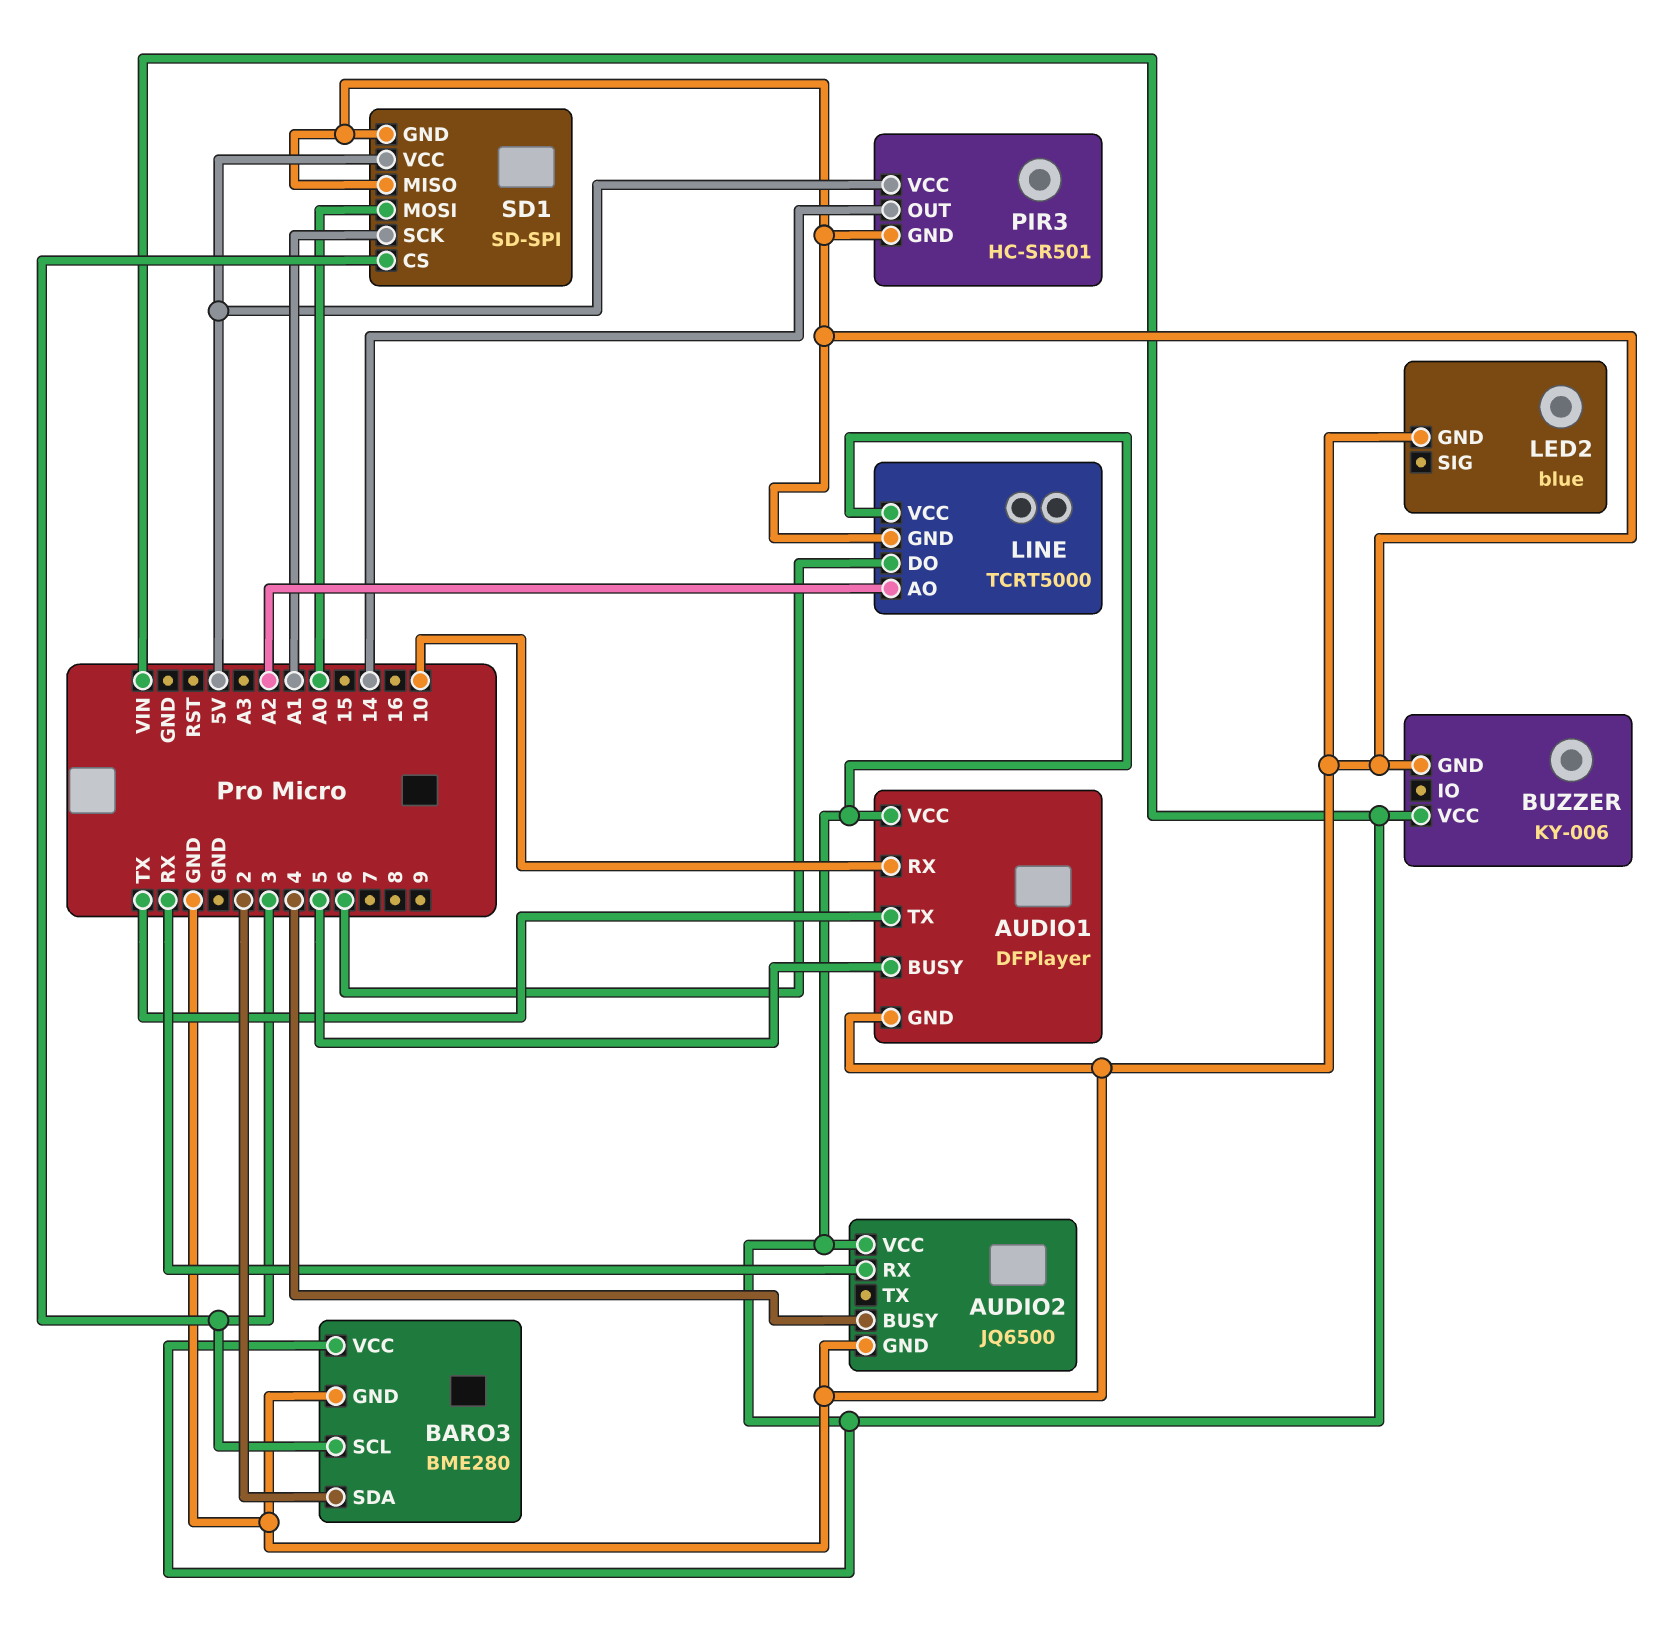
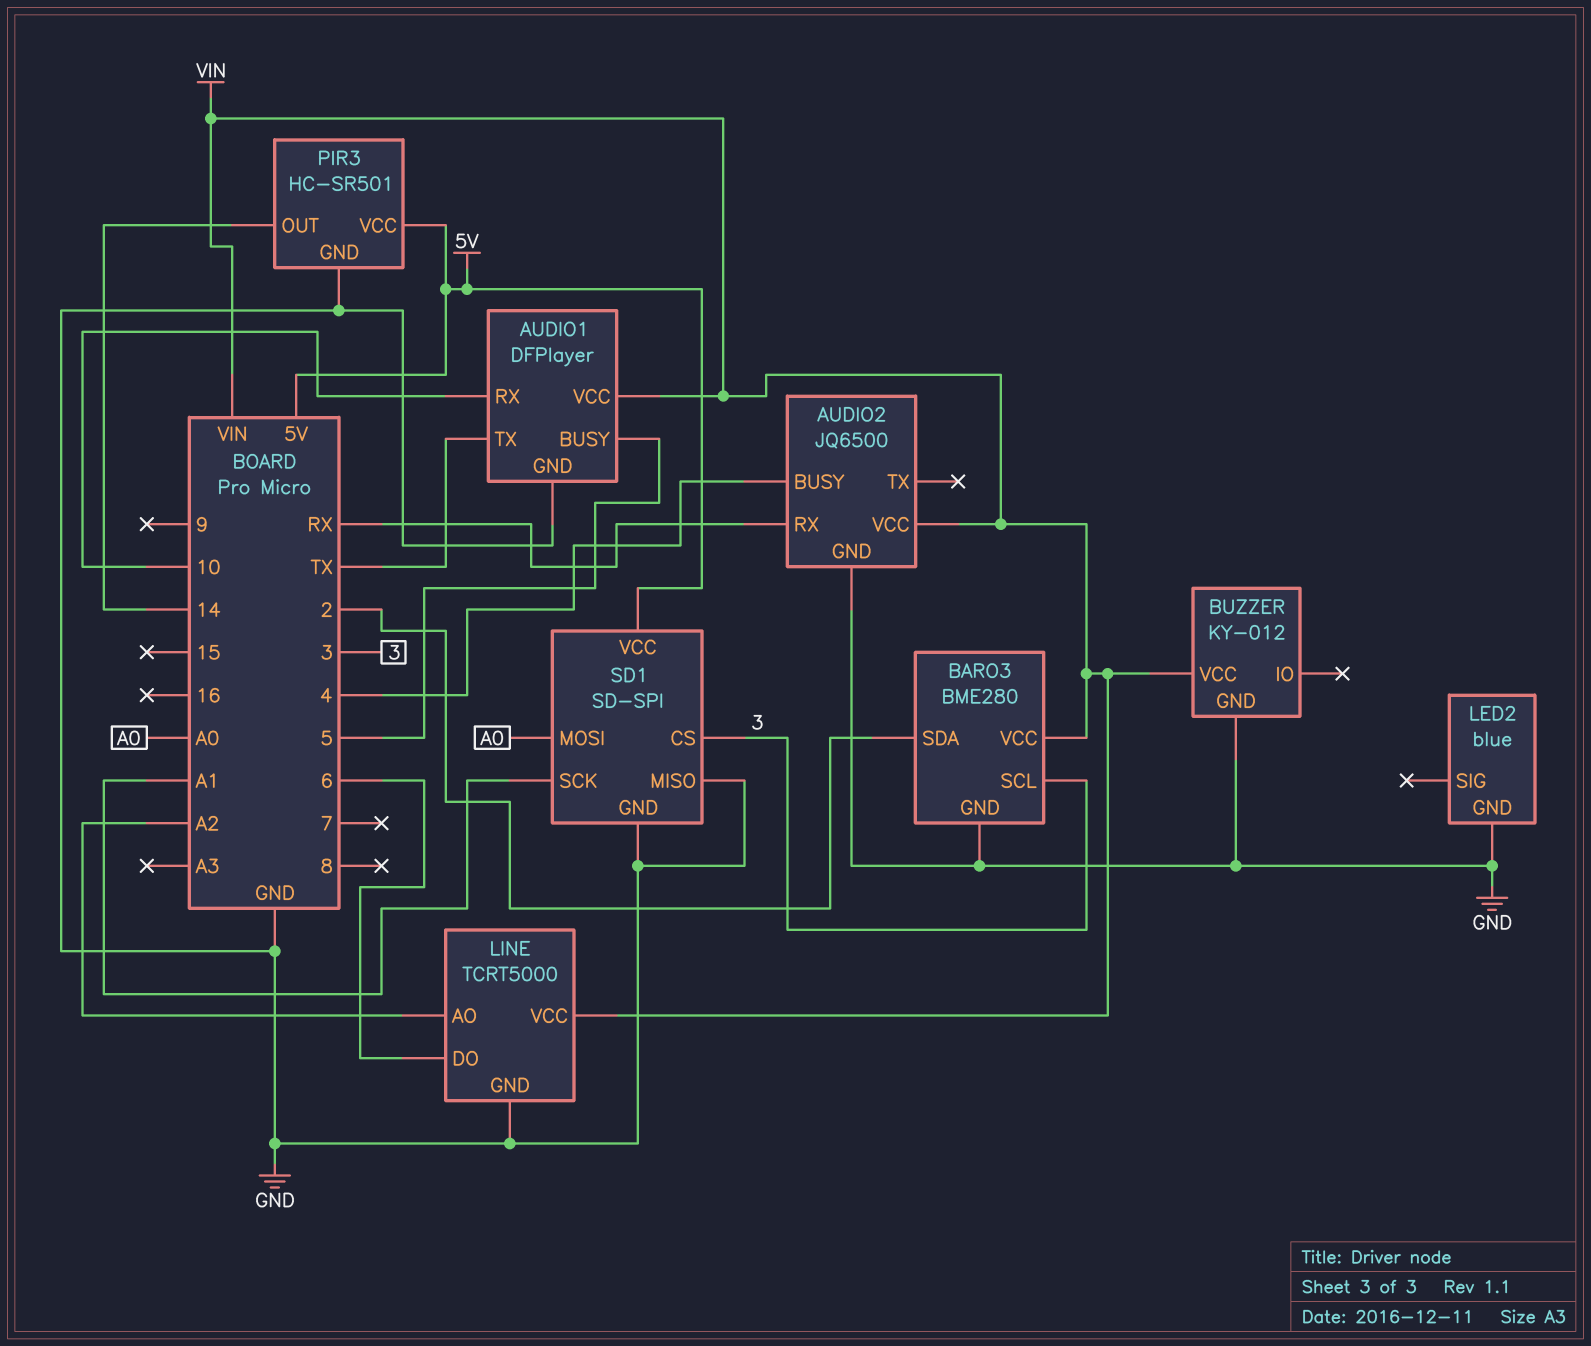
BUZZER: KY-006 -> KY-012

